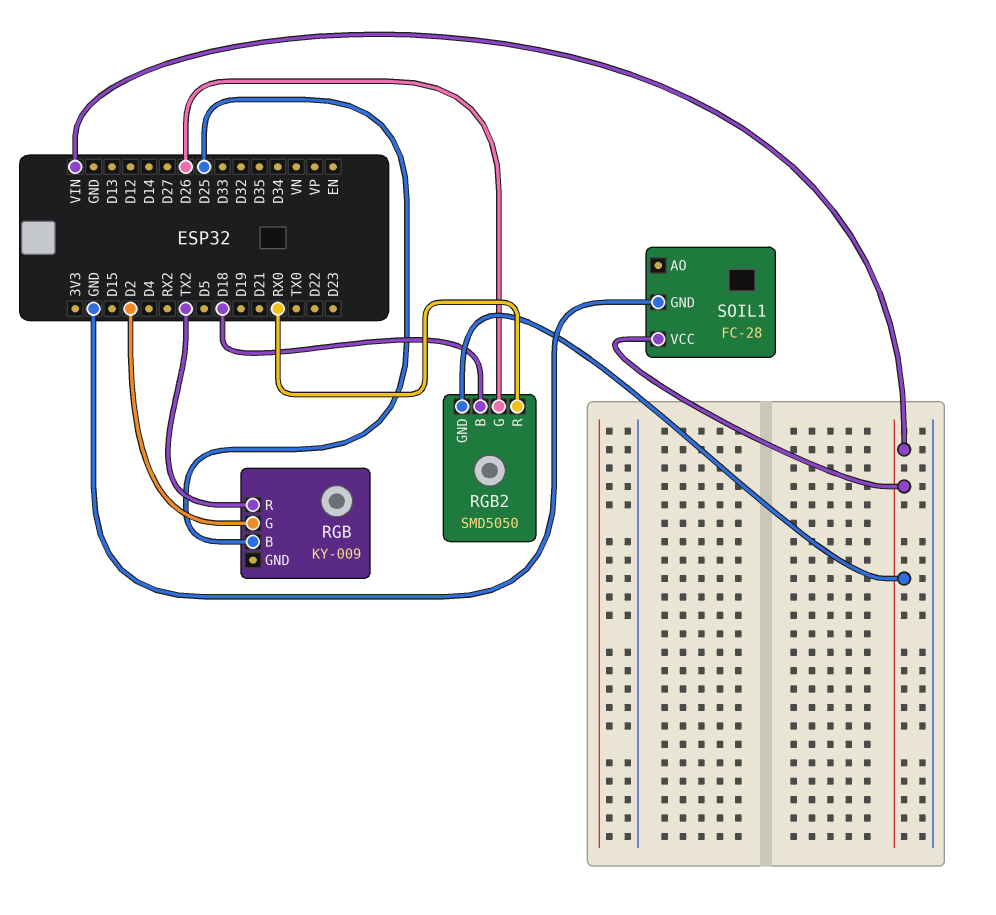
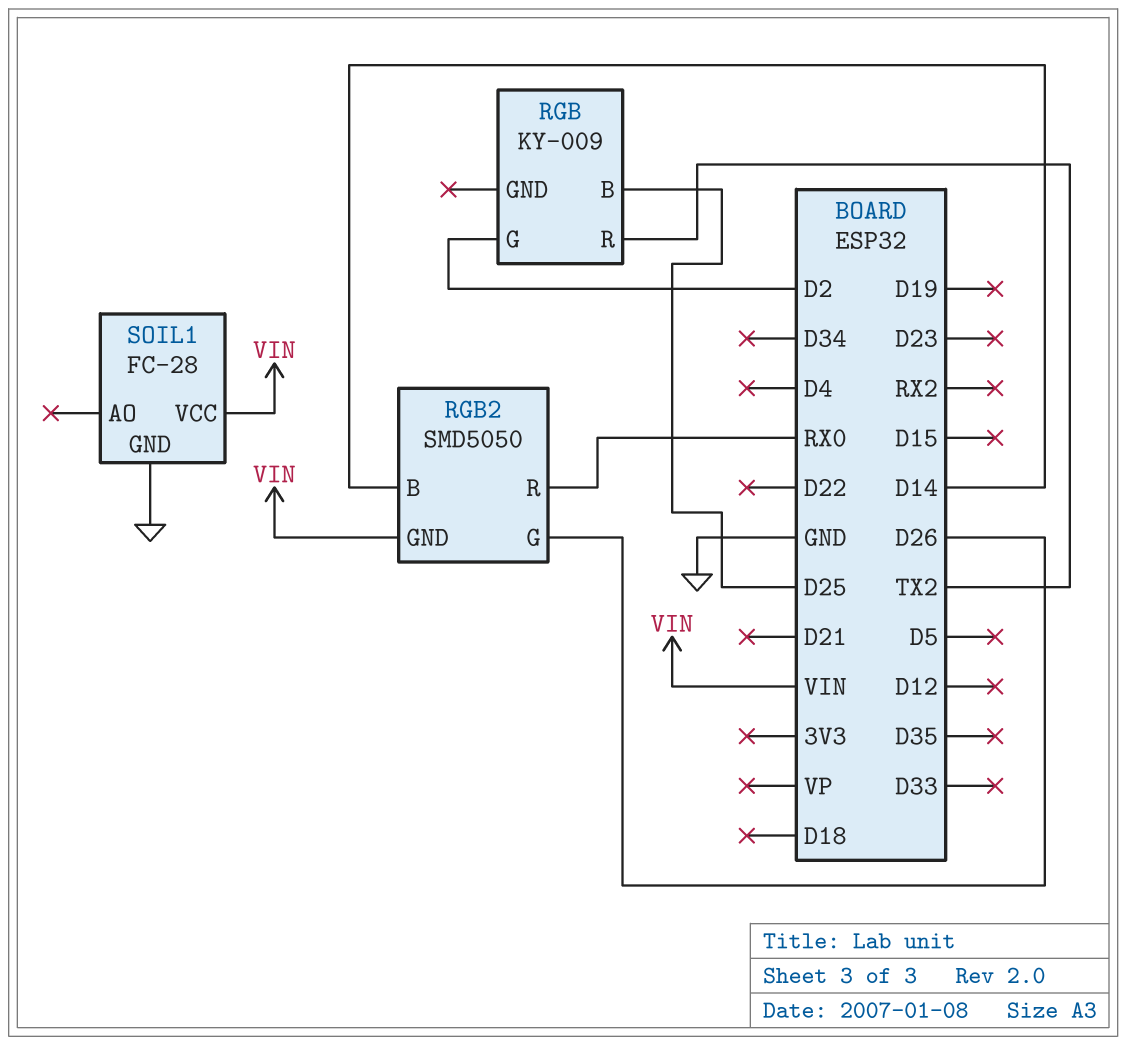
RGB2 pin B: D18 -> D14

